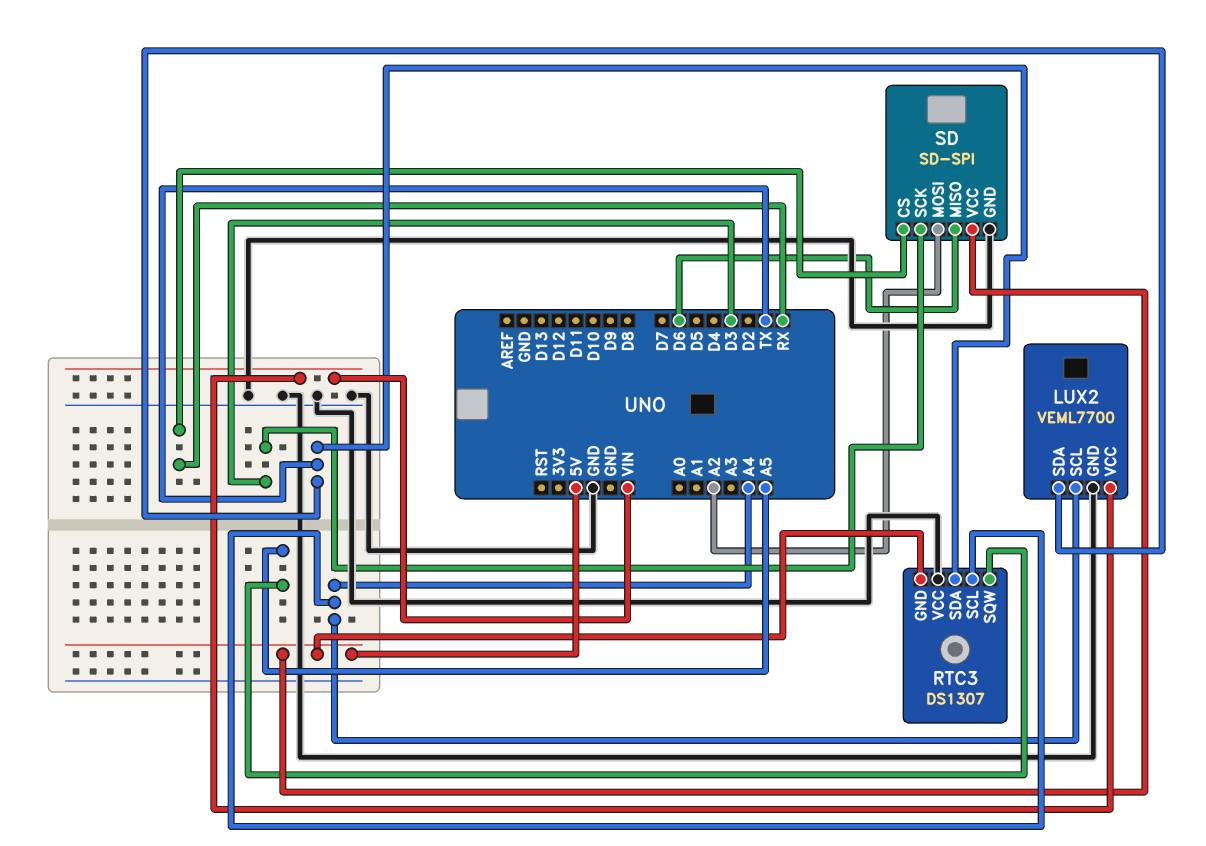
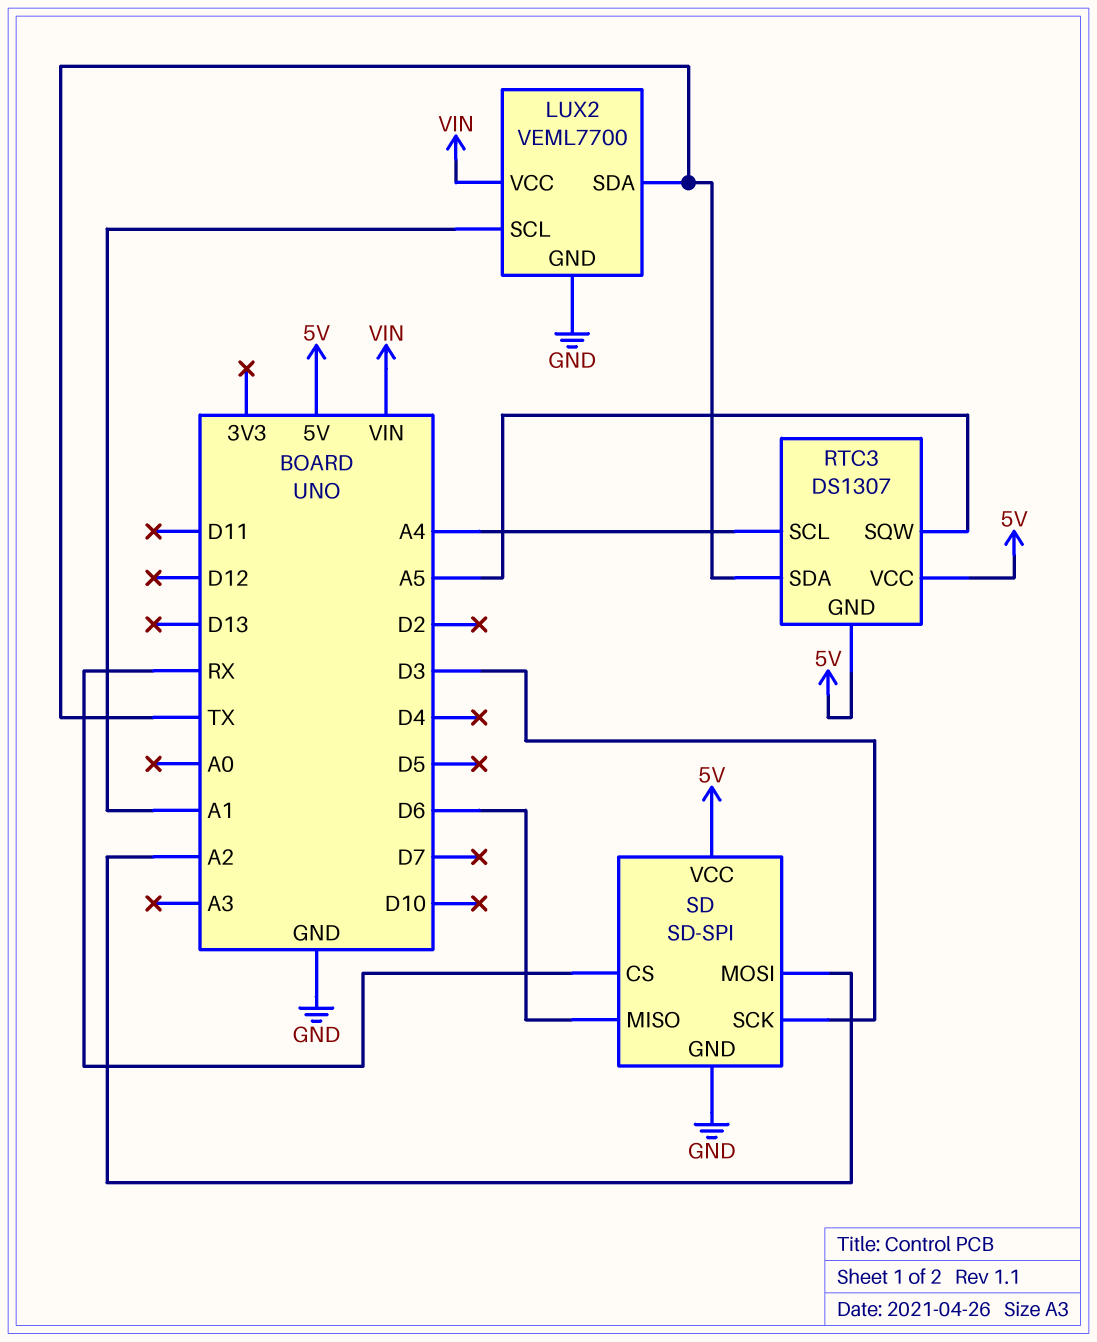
LUX2 pin SCL: A4 -> A1
RTC3 pin VCC: GND -> 5V

